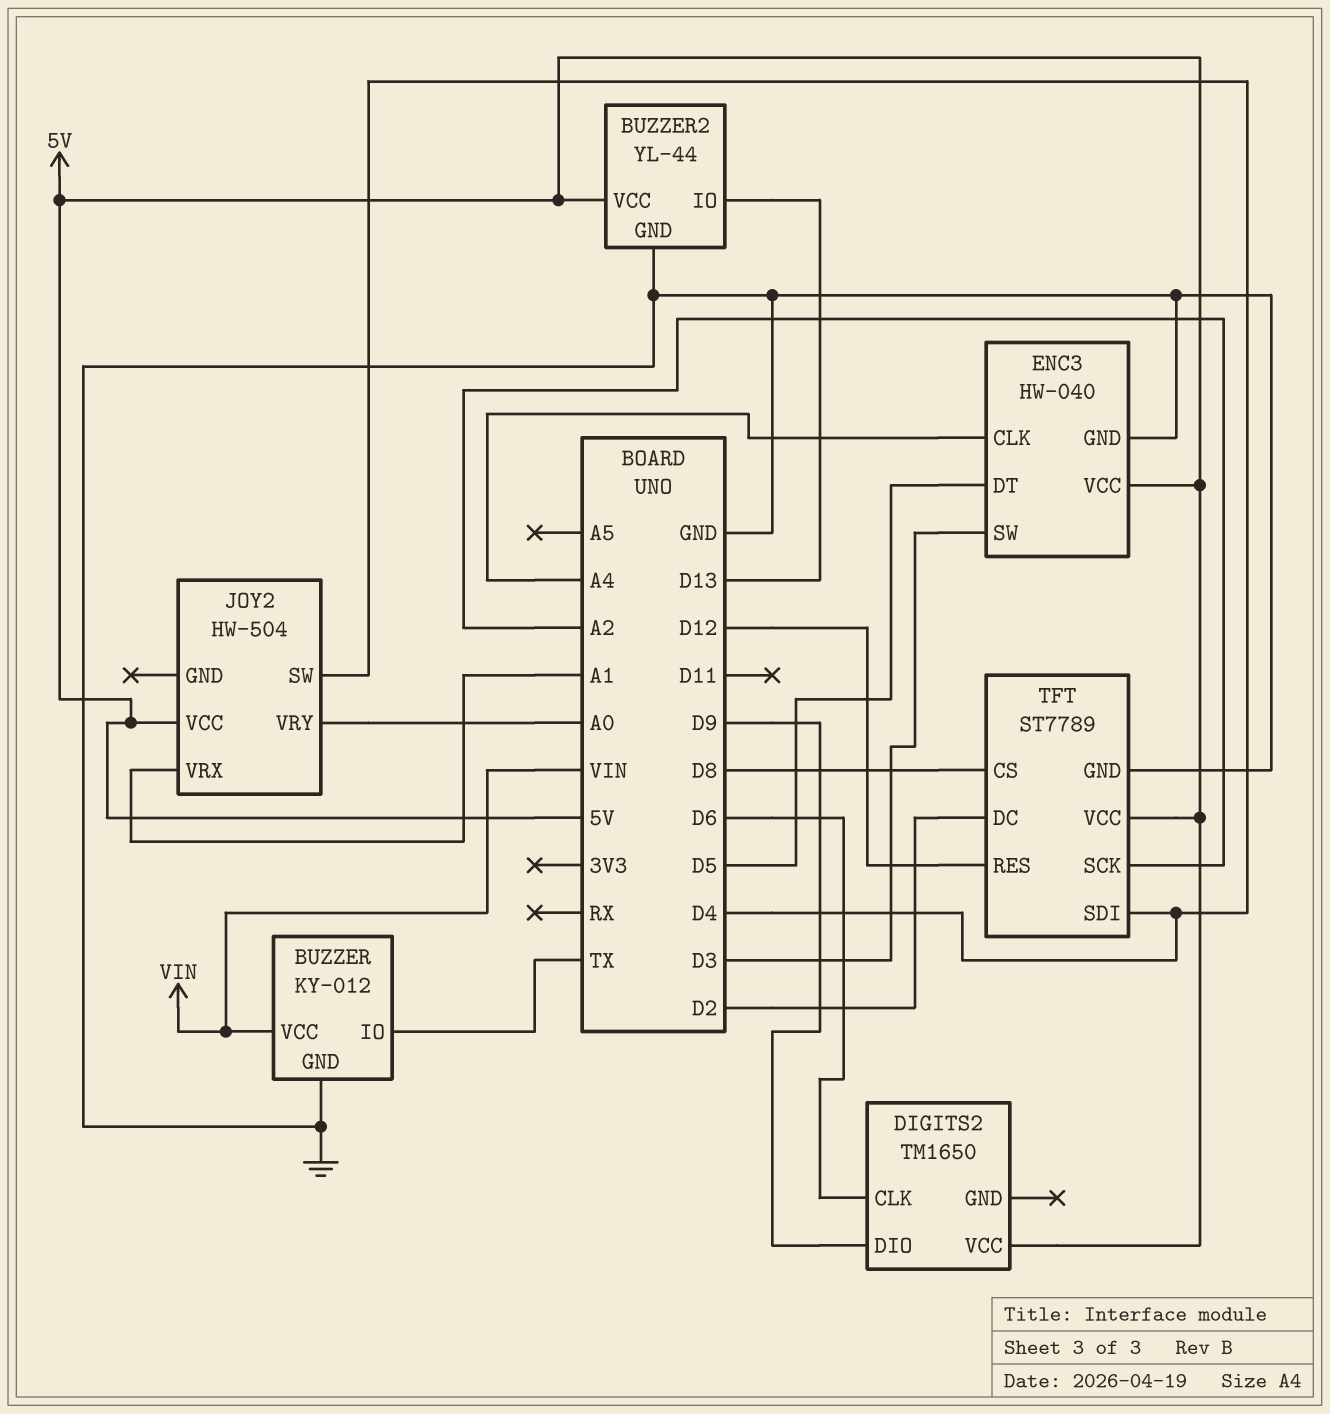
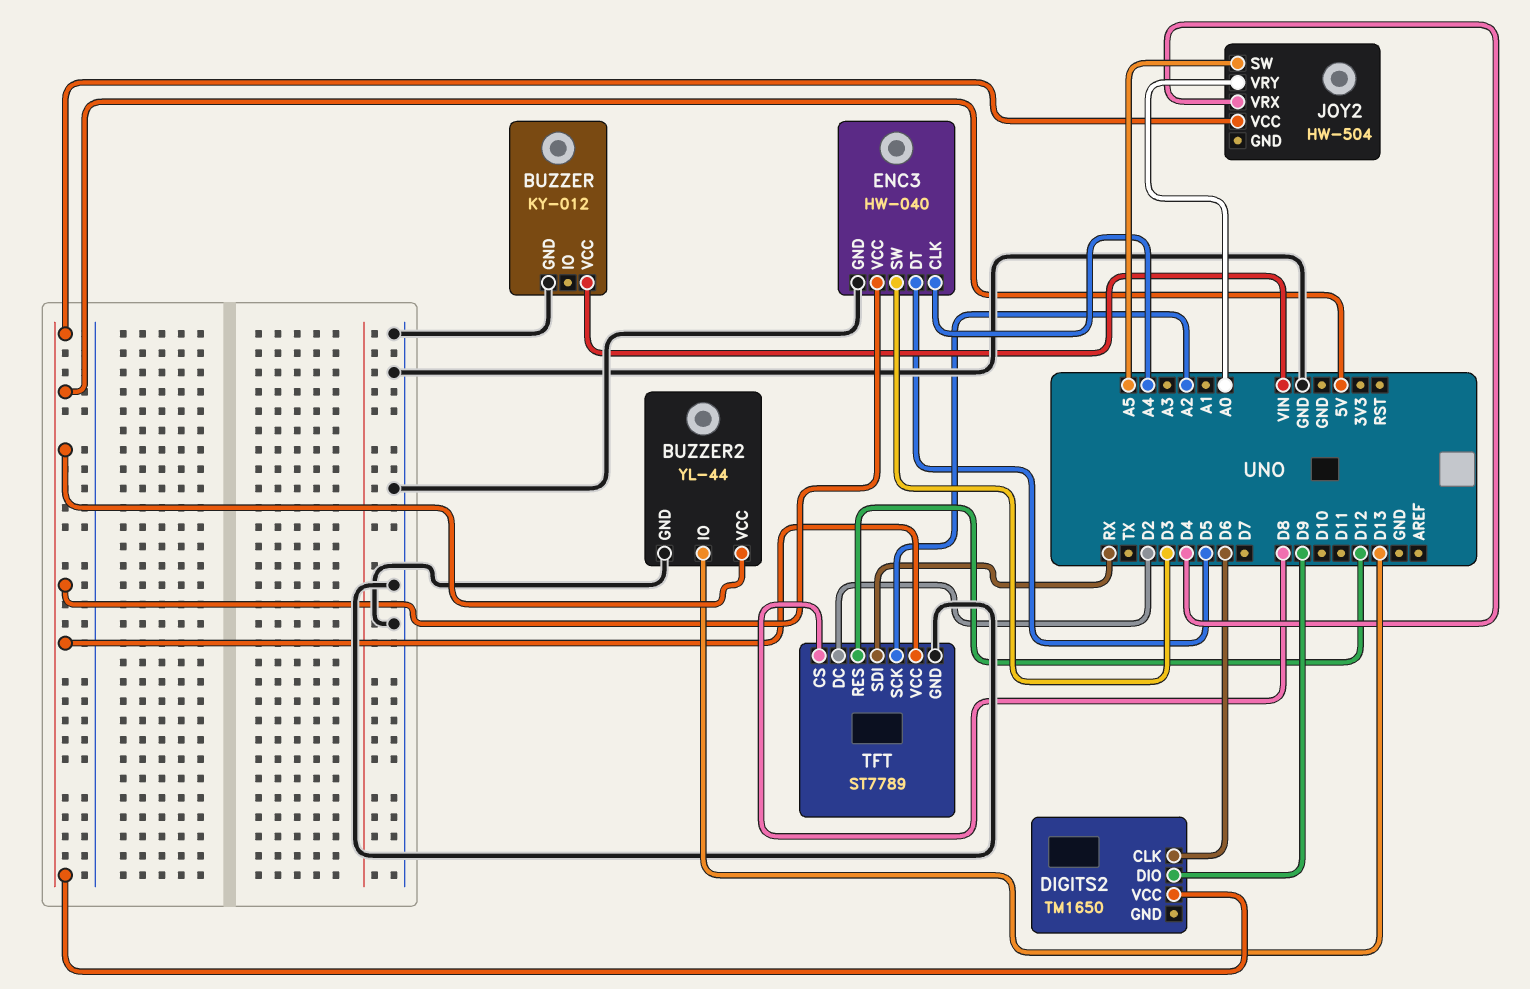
BUZZER pin IO: TX -> none
JOY2 pin SW: D4 -> A5
JOY2 pin VRX: A1 -> D4
TFT pin SDI: D4 -> RX

